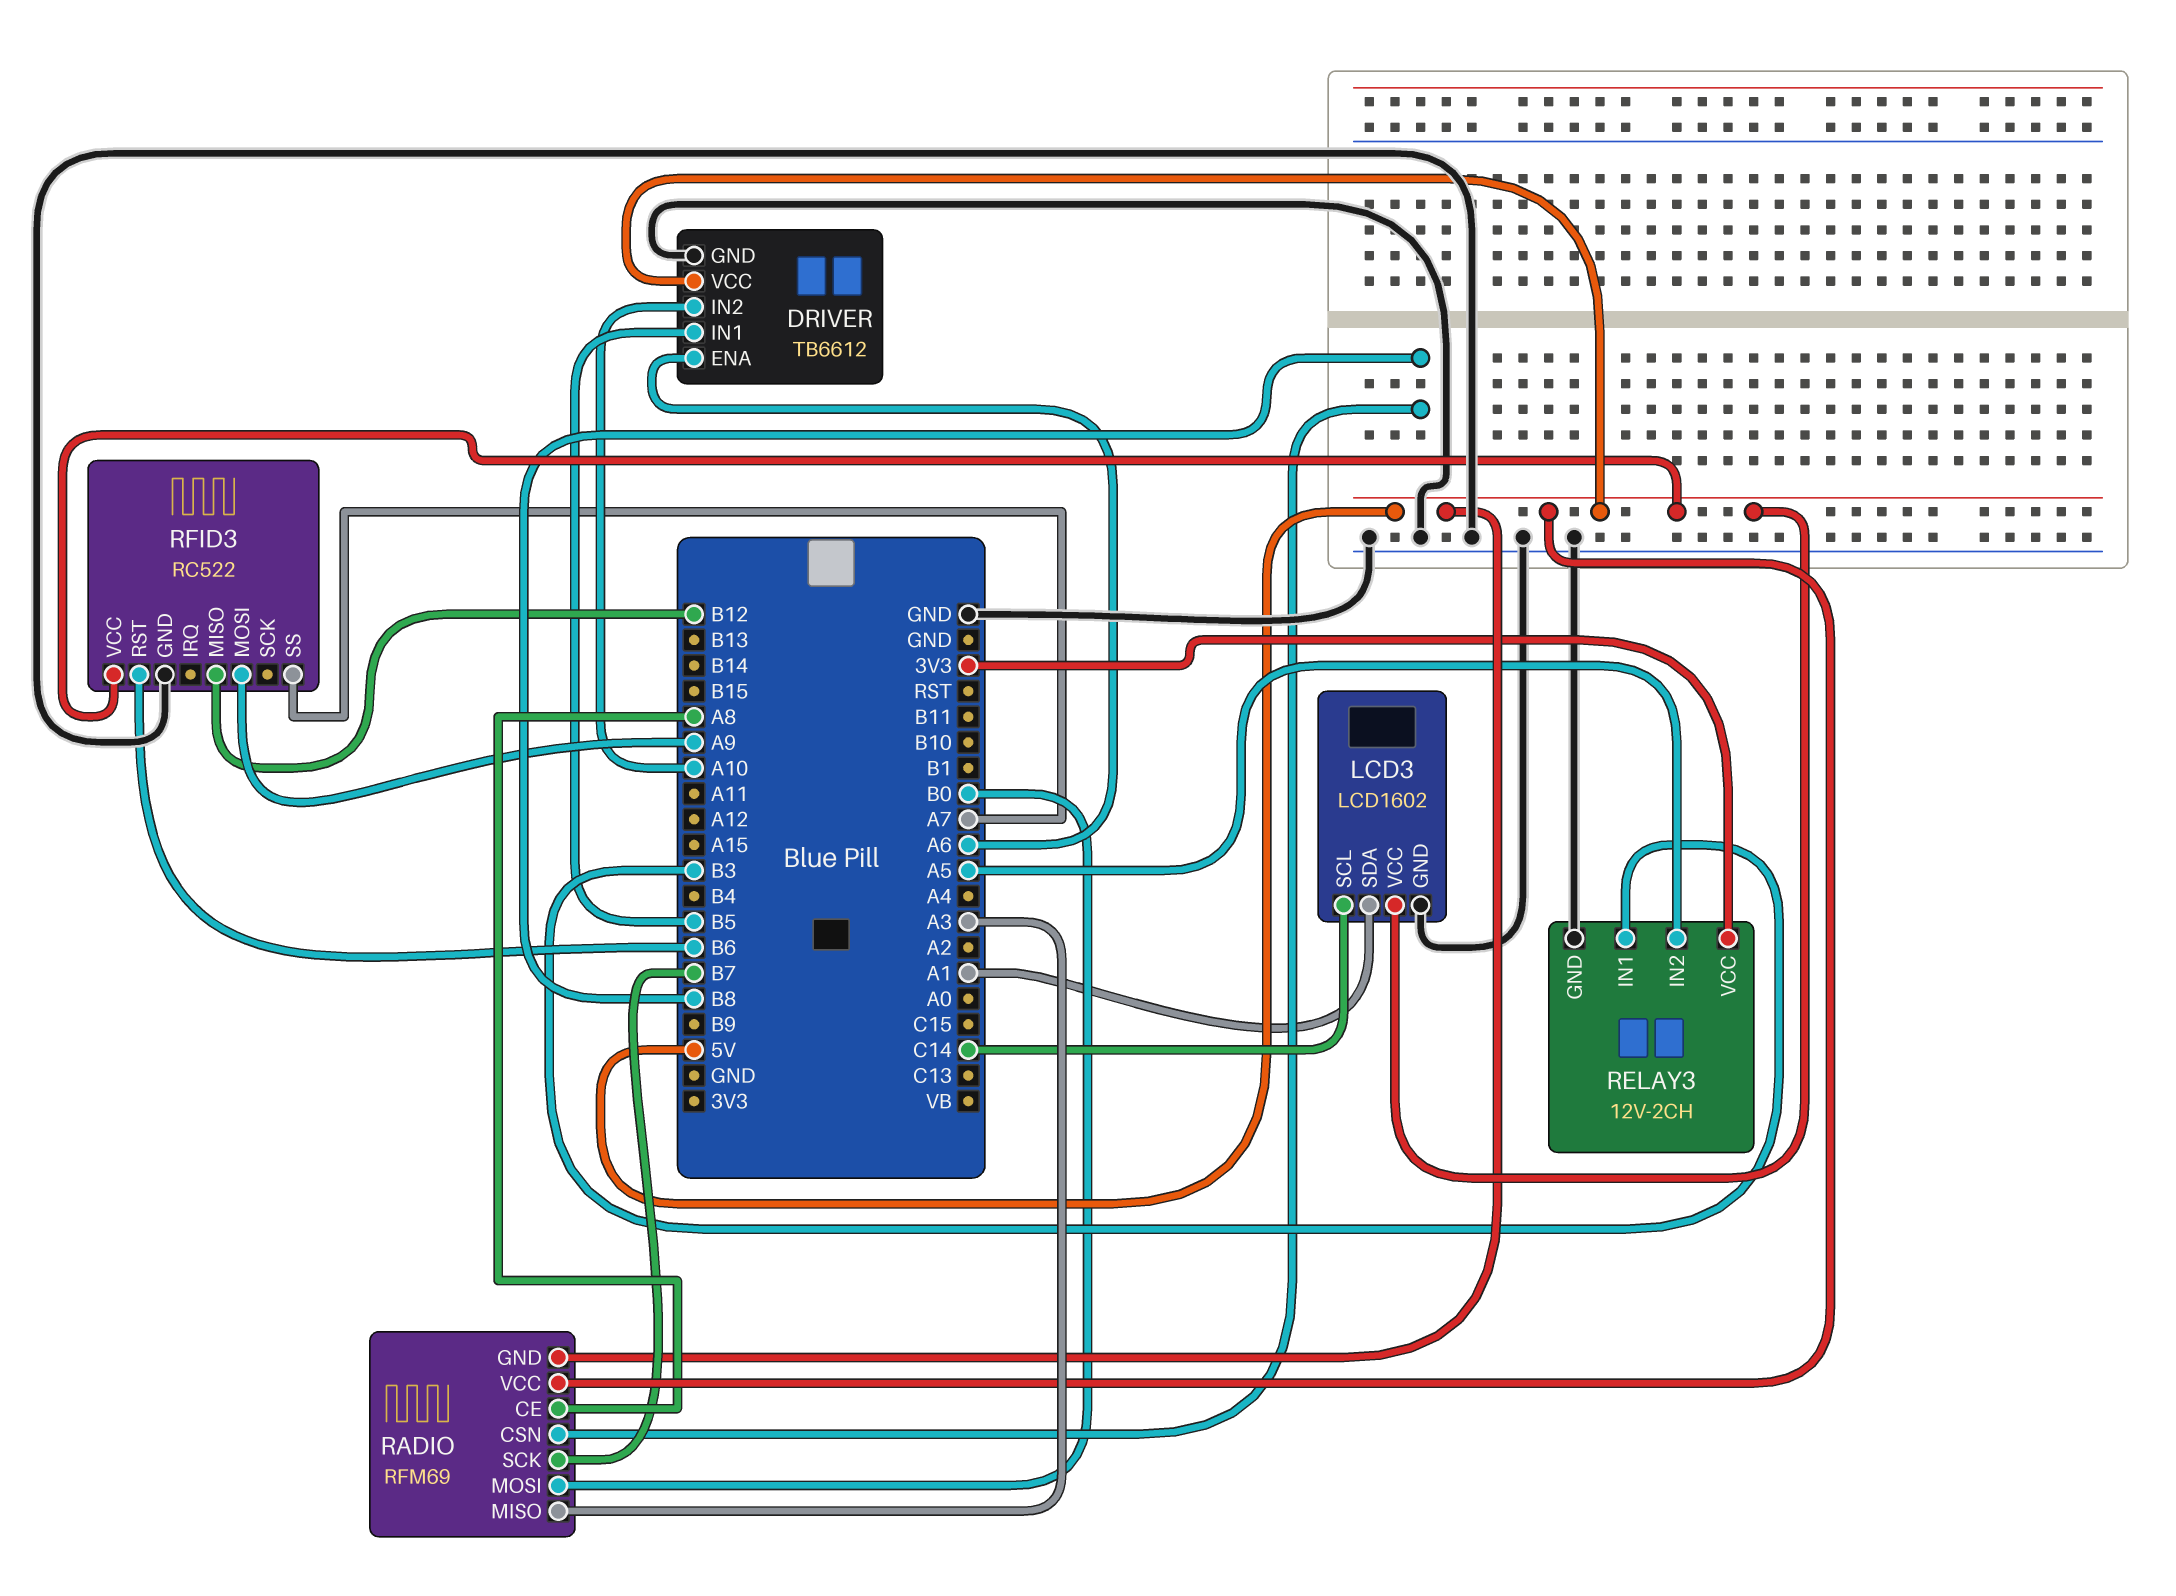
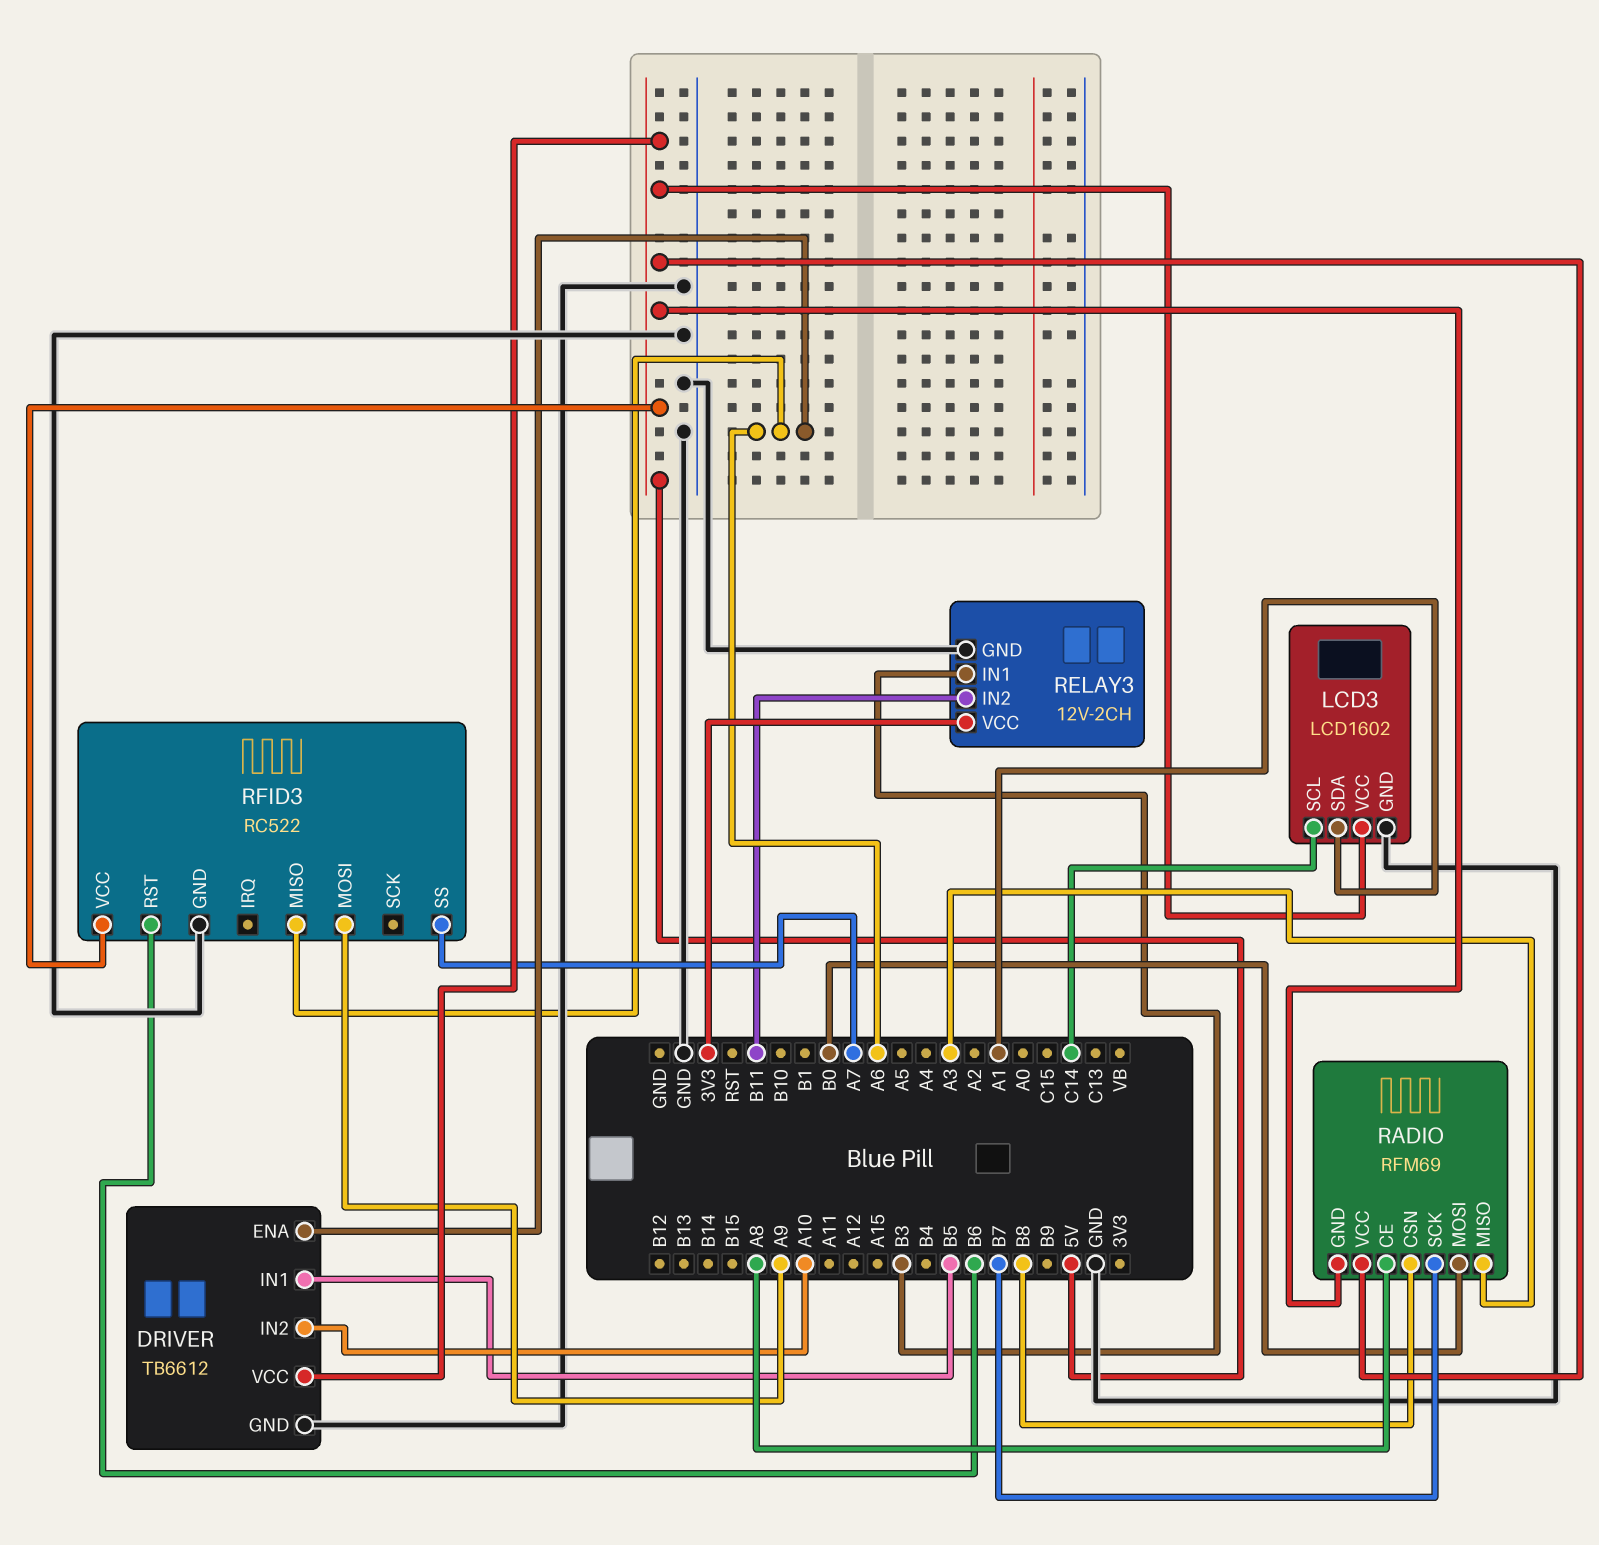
RELAY3 pin IN2: A5 -> B11
RFID3 pin MISO: B12 -> A6

